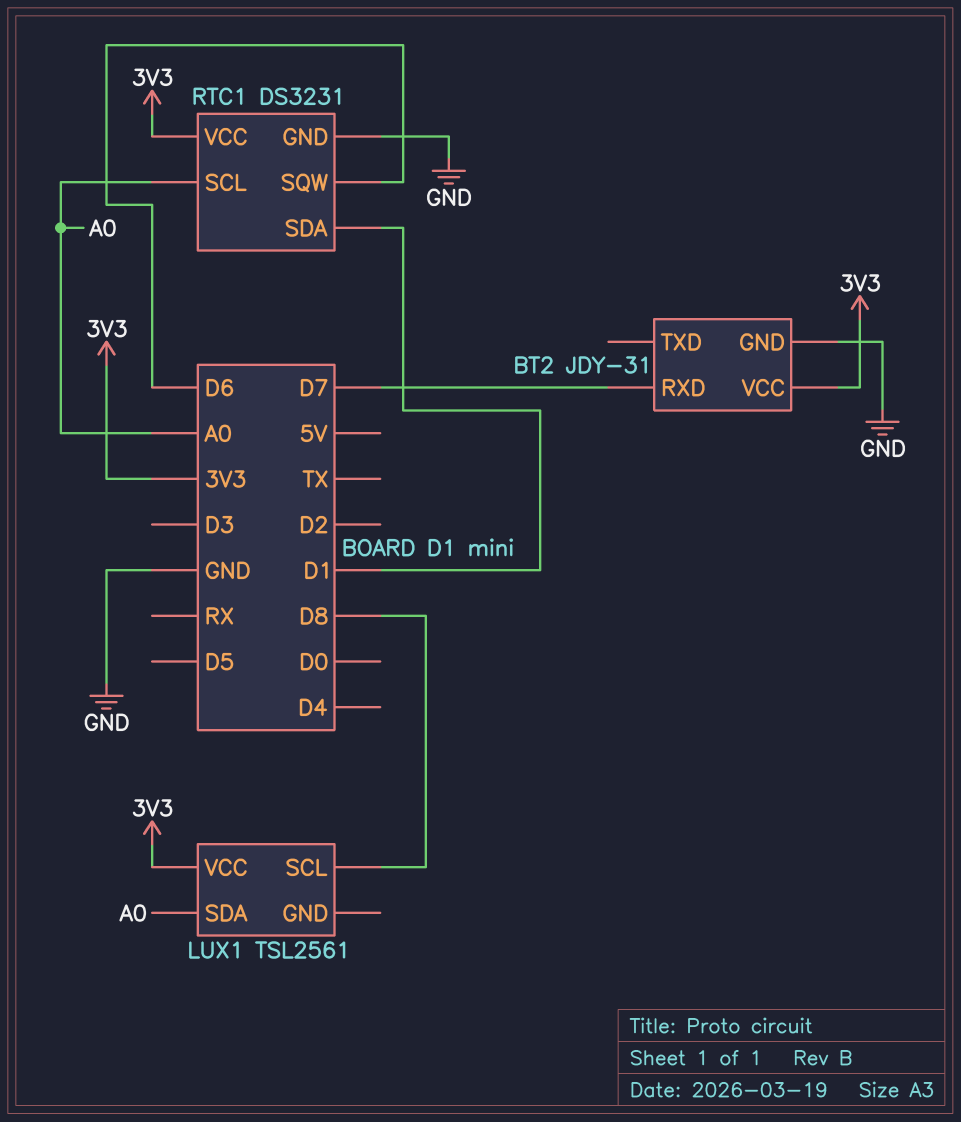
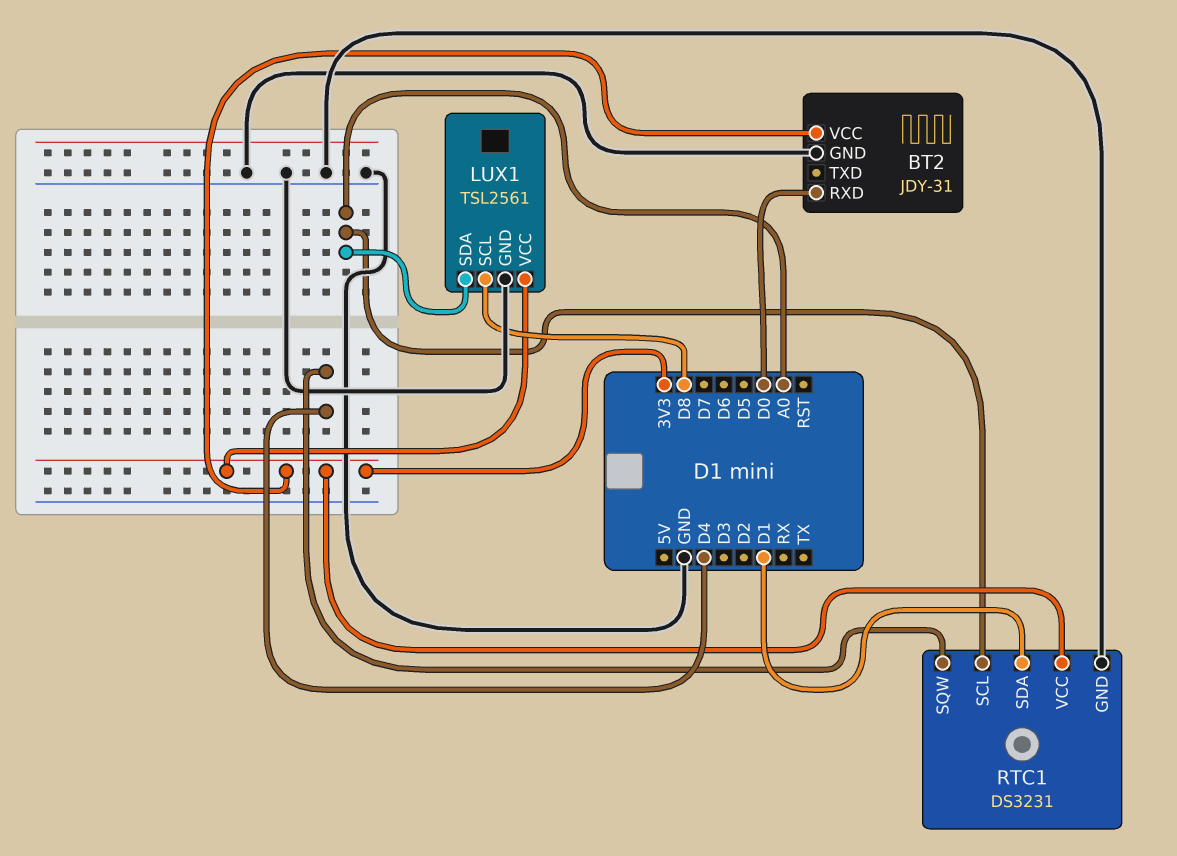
BT2 pin RXD: D7 -> D0
LUX1 pin GND: none -> GND
RTC1 pin SQW: D6 -> D4

